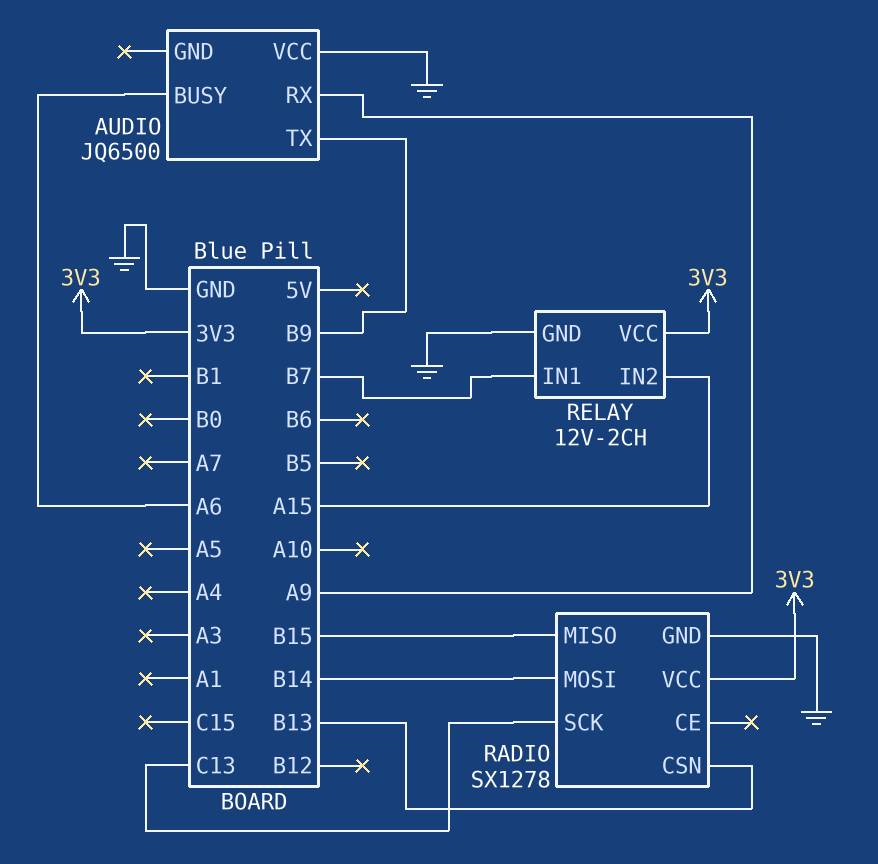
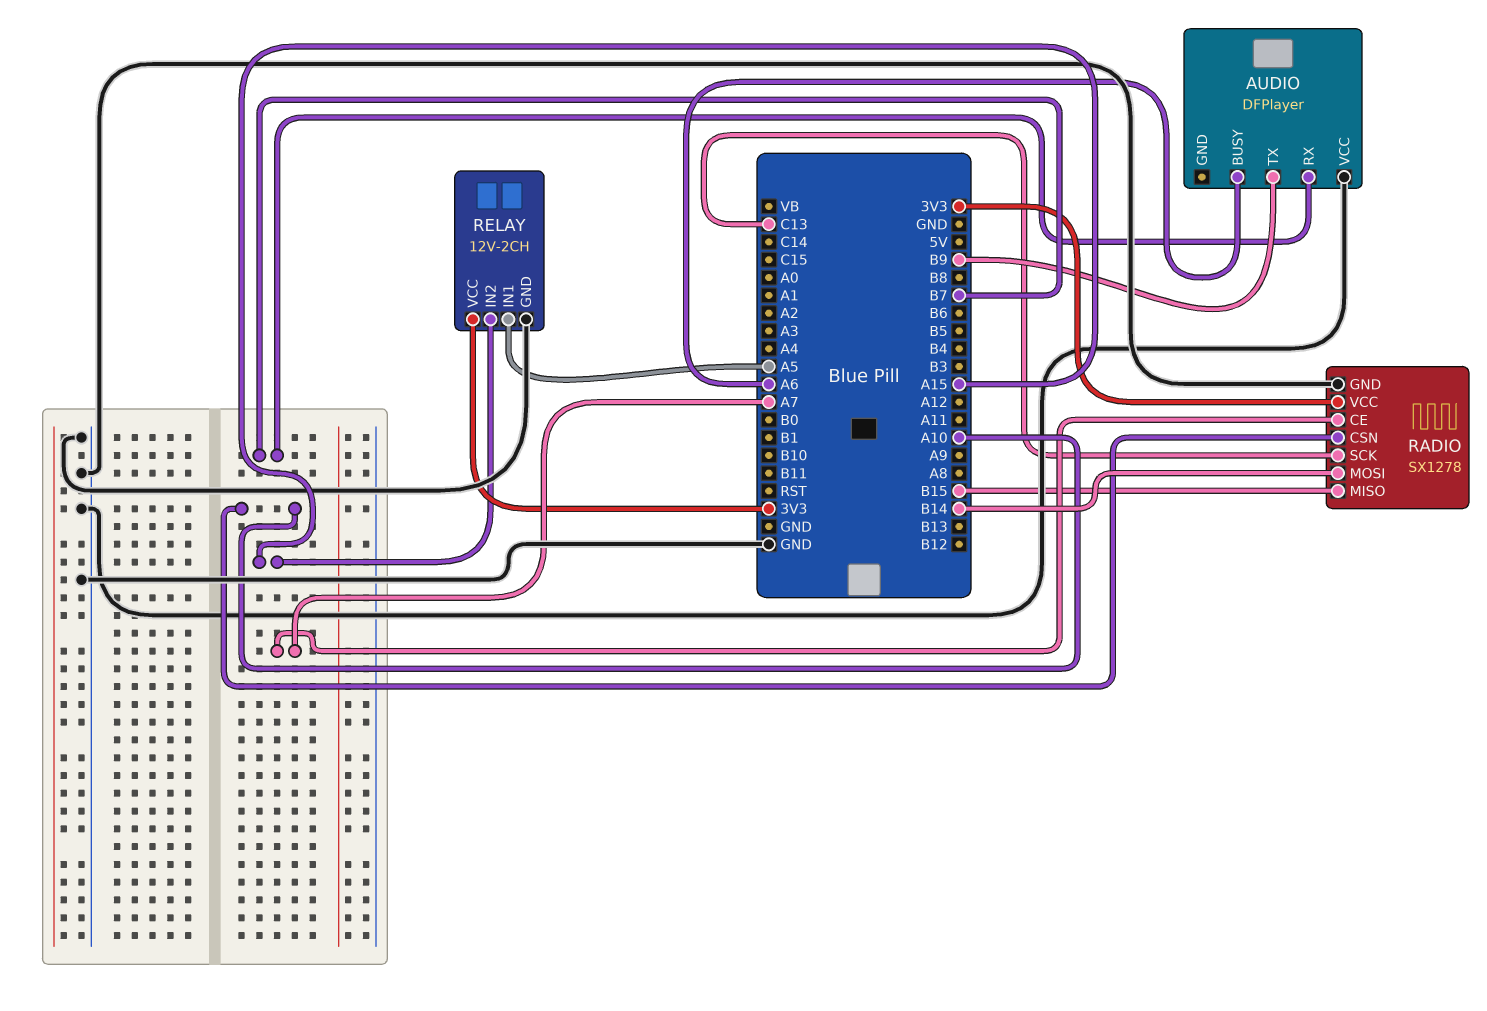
AUDIO: JQ6500 -> DFPlayer
AUDIO pin RX: A9 -> B7
RADIO pin CE: none -> A7
RADIO pin CSN: B13 -> A10
RELAY pin IN1: B7 -> A5

